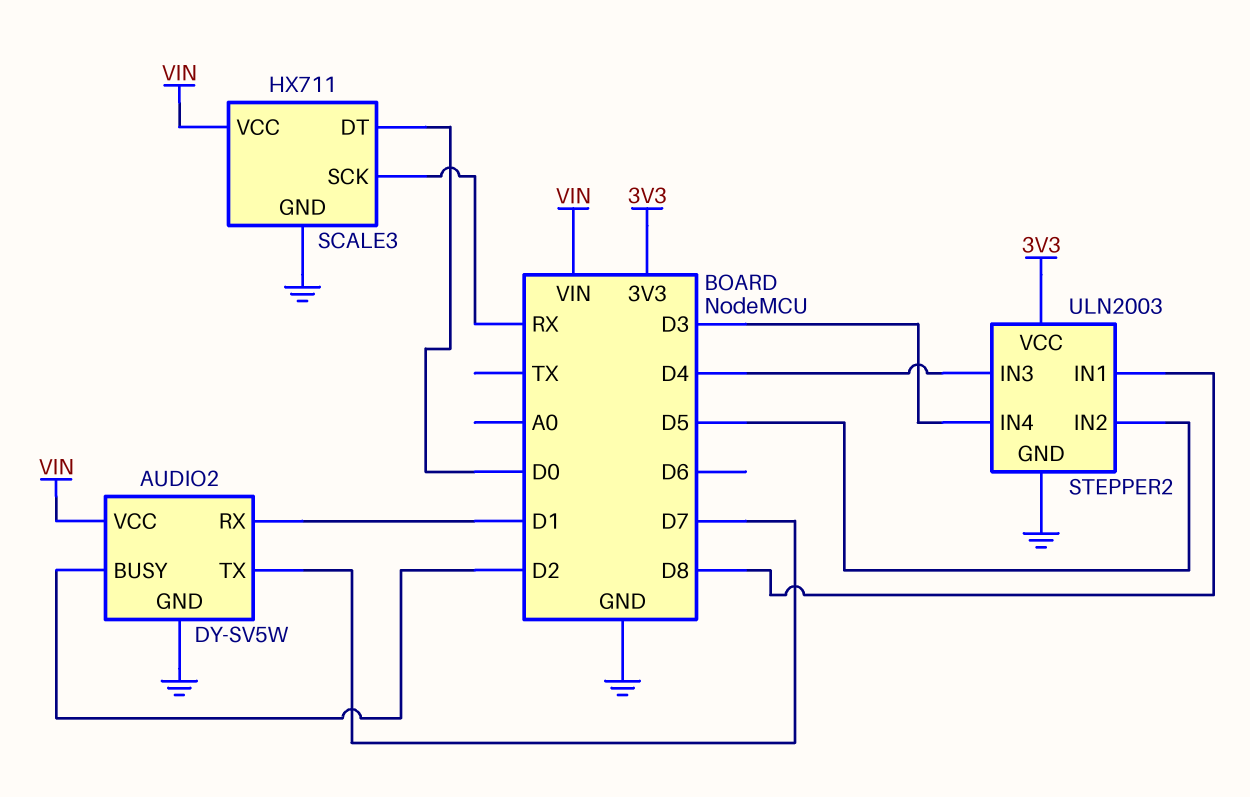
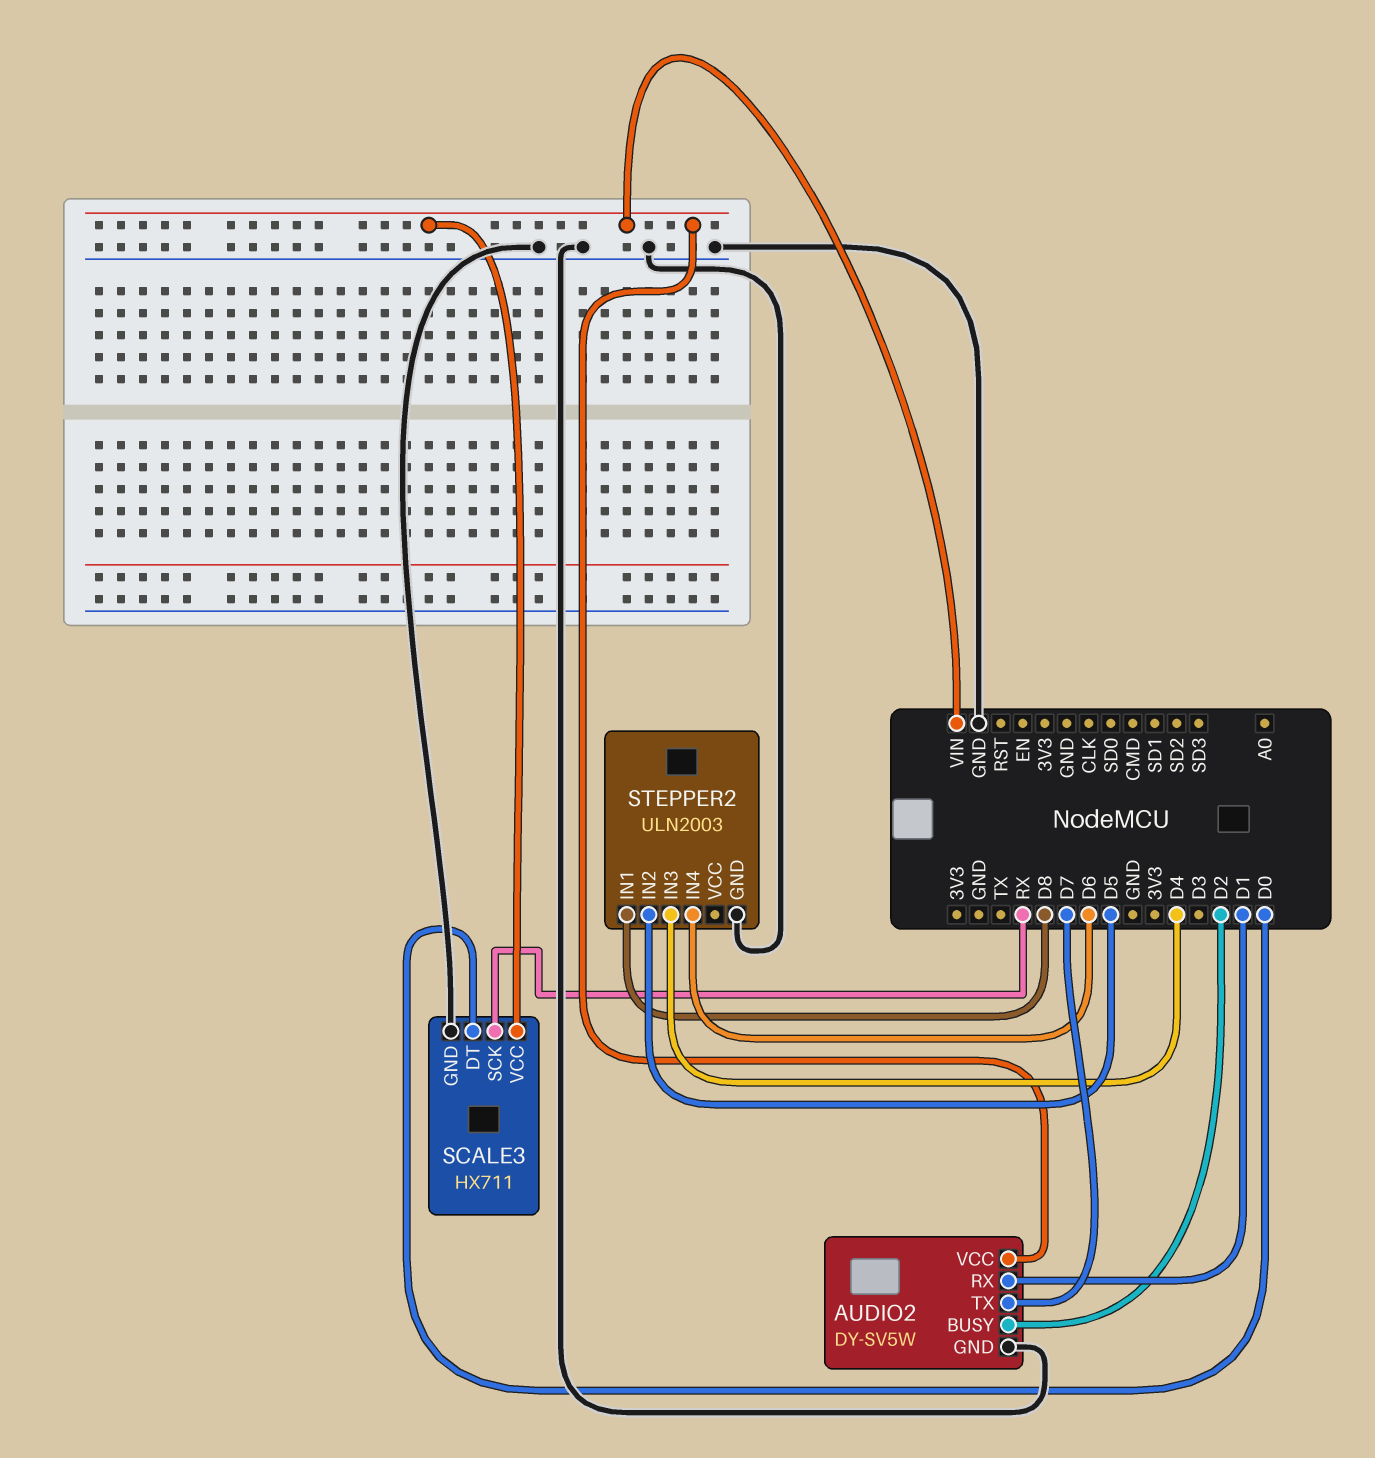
STEPPER2 pin IN4: D3 -> D6
STEPPER2 pin VCC: 3V3 -> none

